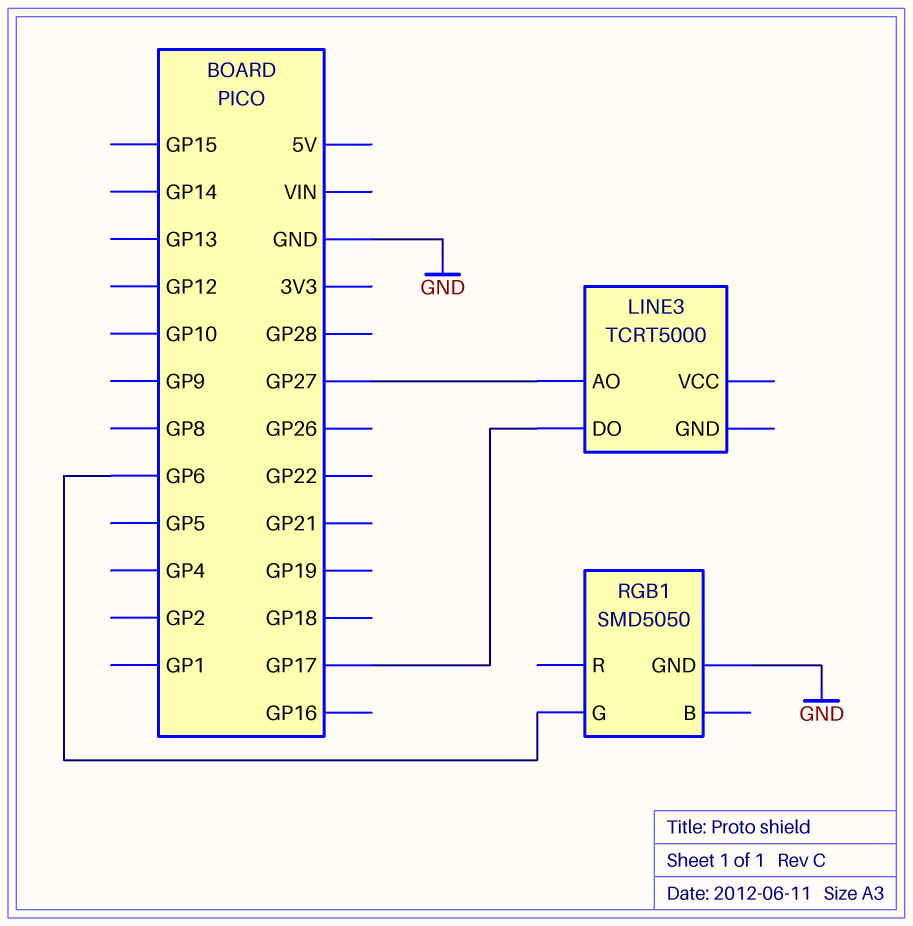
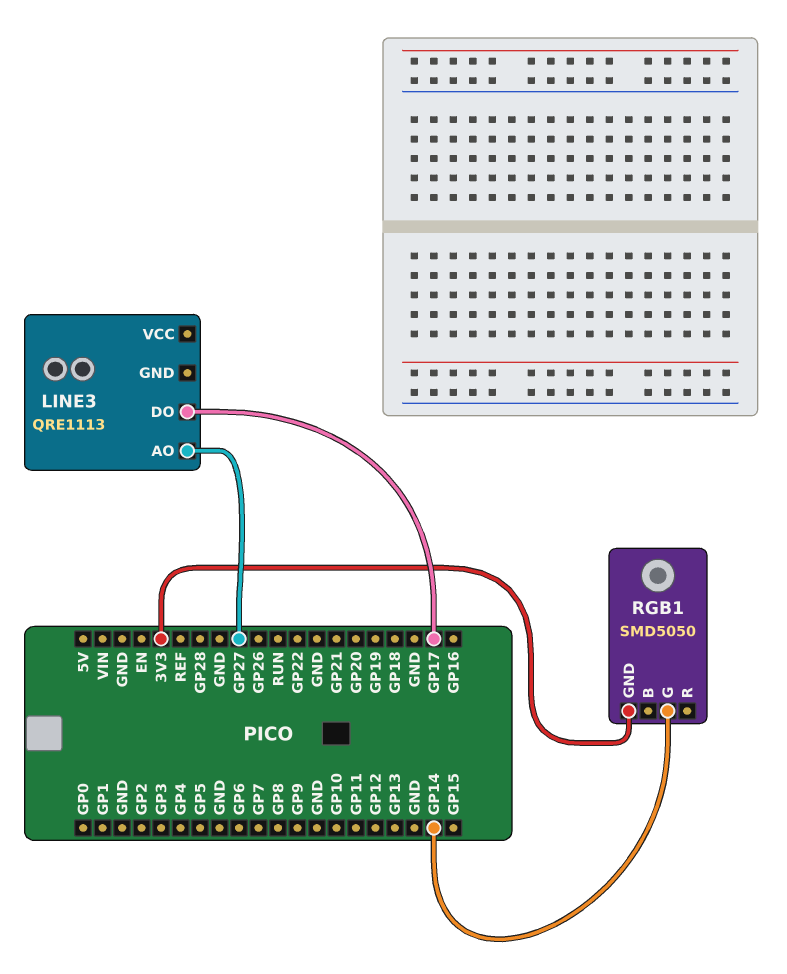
LINE3: TCRT5000 -> QRE1113
RGB1 pin G: GP6 -> GP14
RGB1 pin GND: GND -> 3V3

